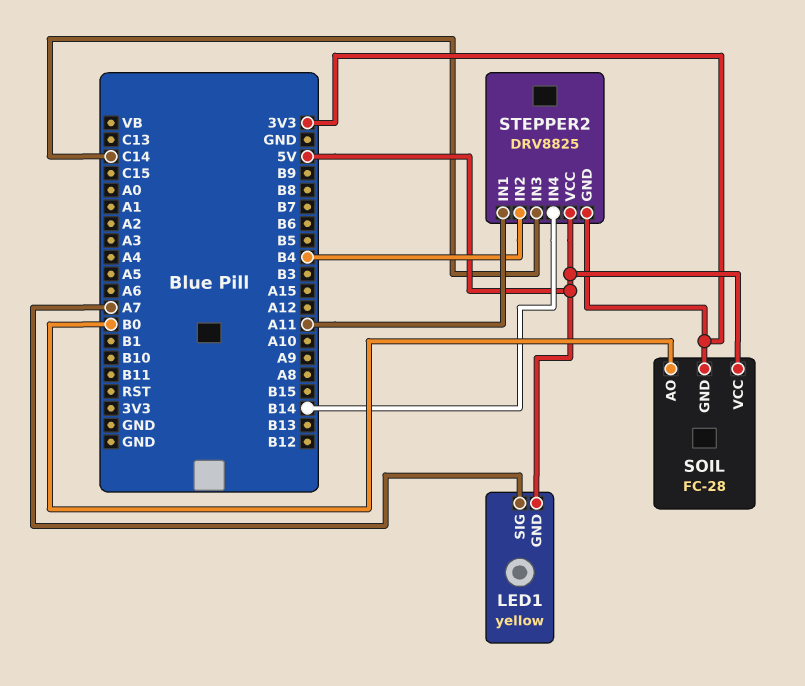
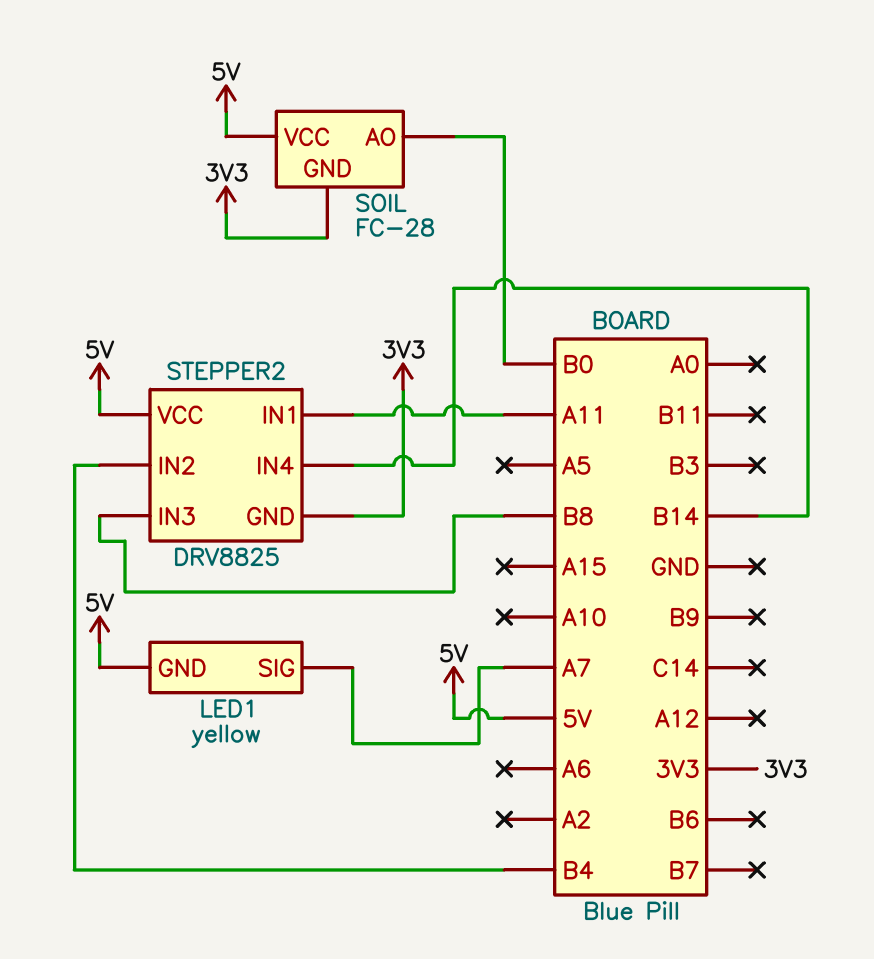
STEPPER2 pin IN3: C14 -> B8

